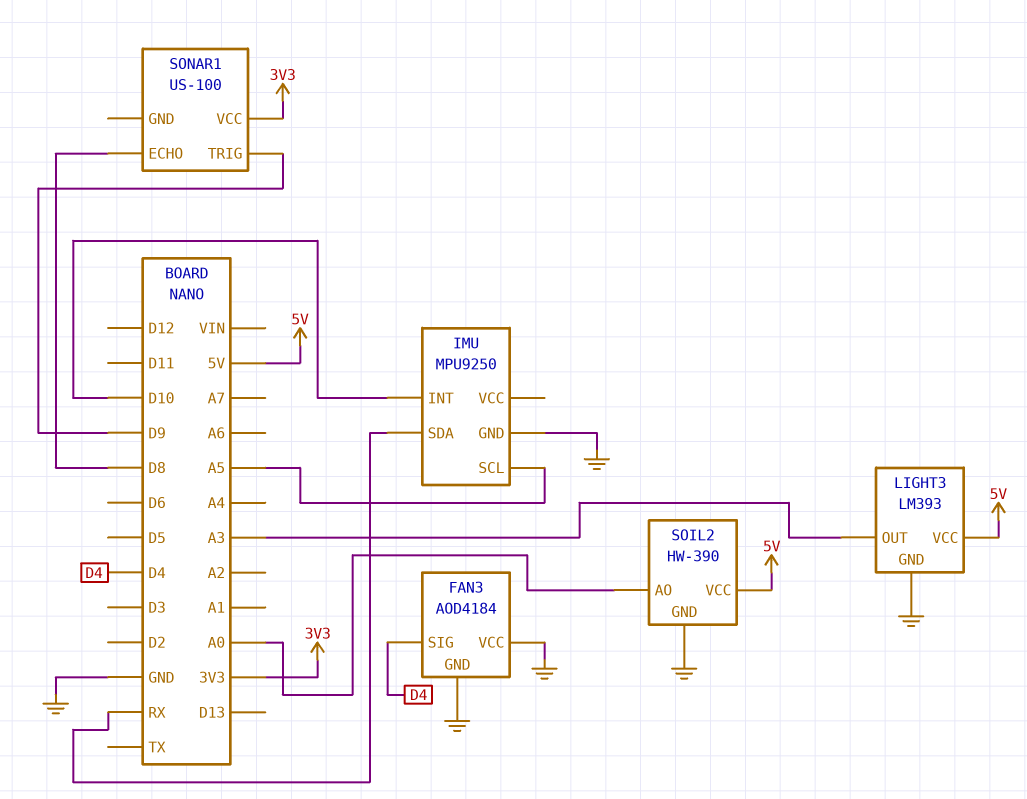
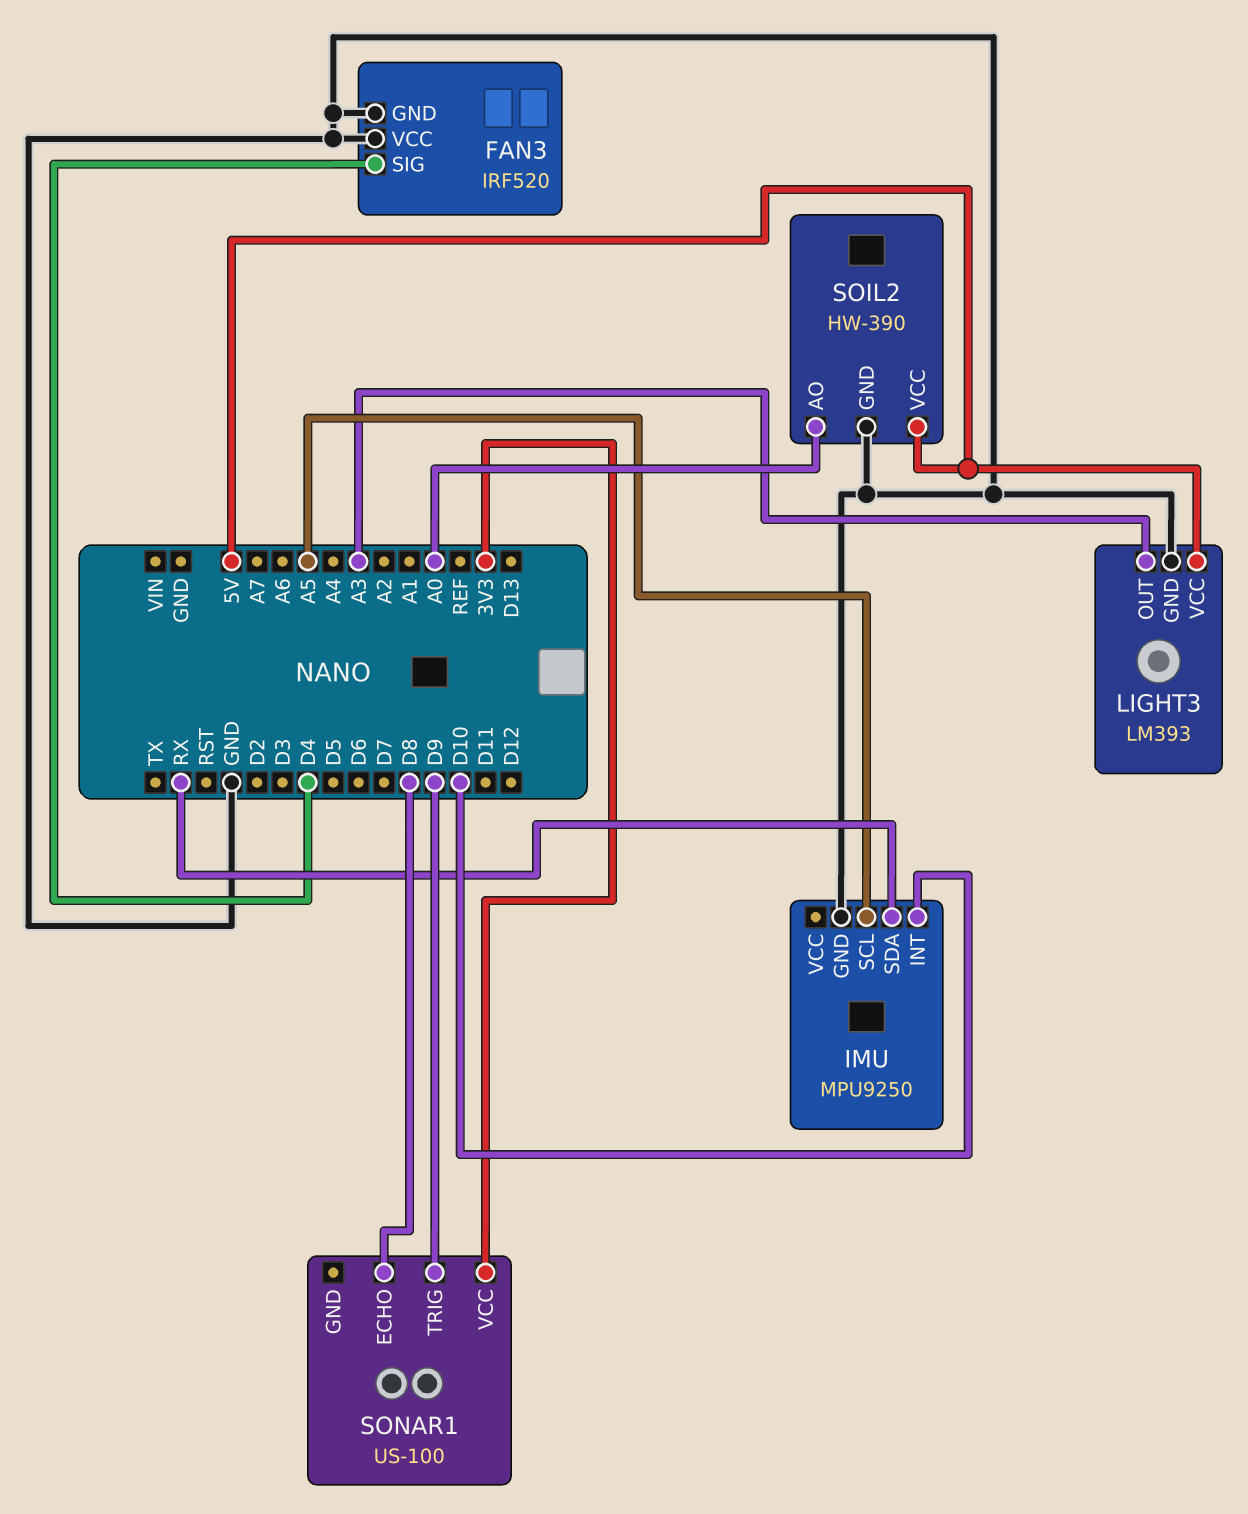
FAN3: AOD4184 -> IRF520

